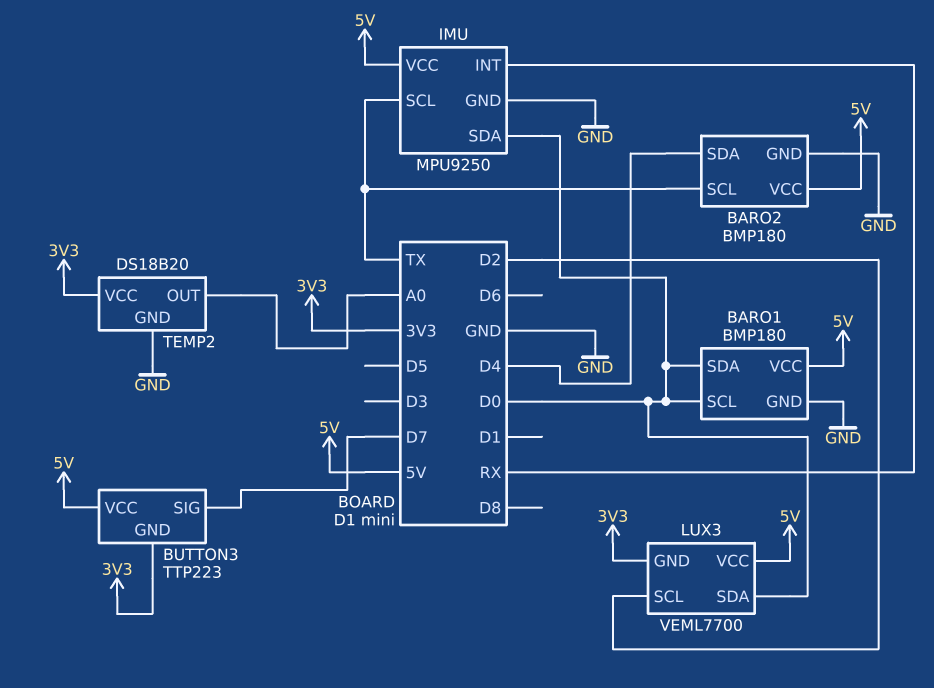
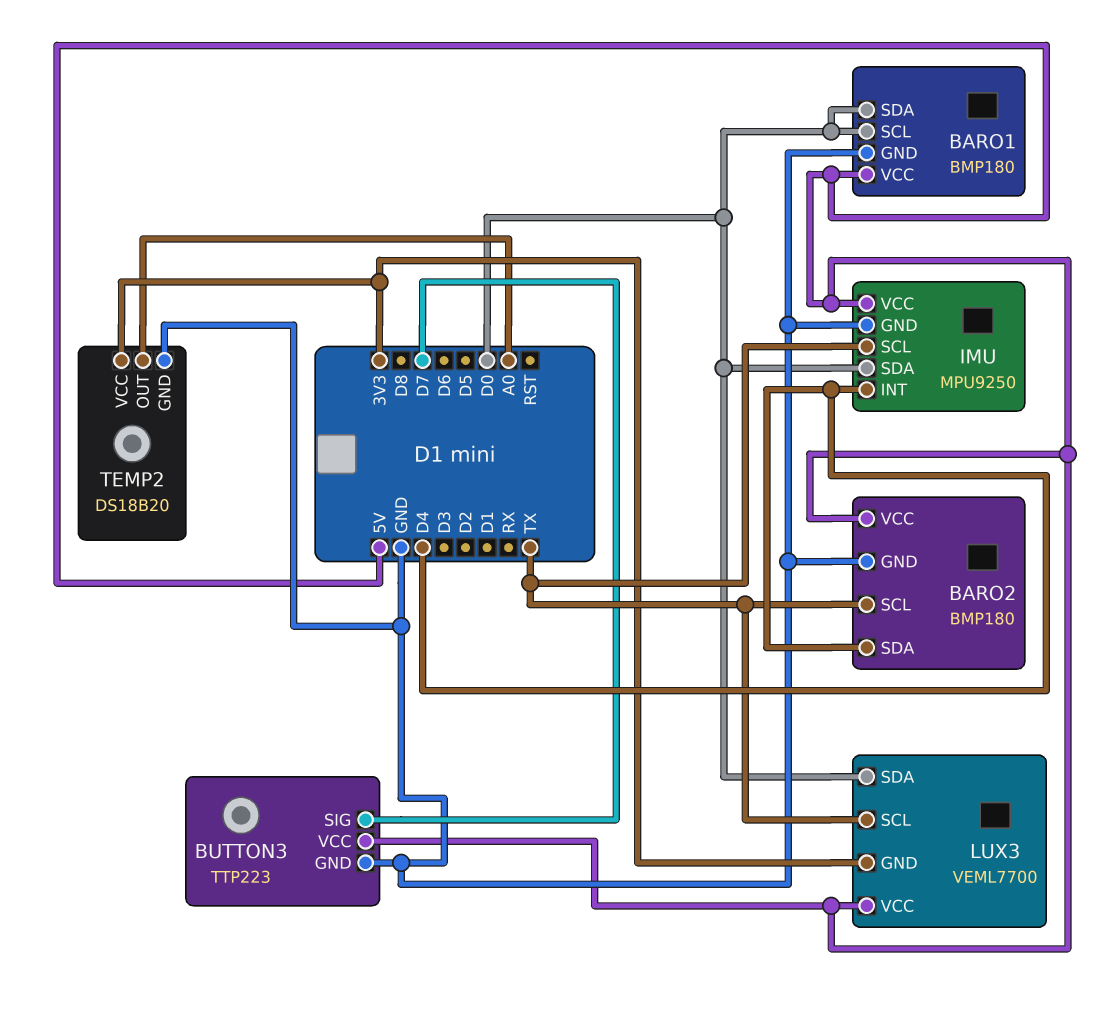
BUTTON3 pin GND: 3V3 -> GND
IMU pin INT: RX -> D4
LUX3 pin SCL: D2 -> TX

